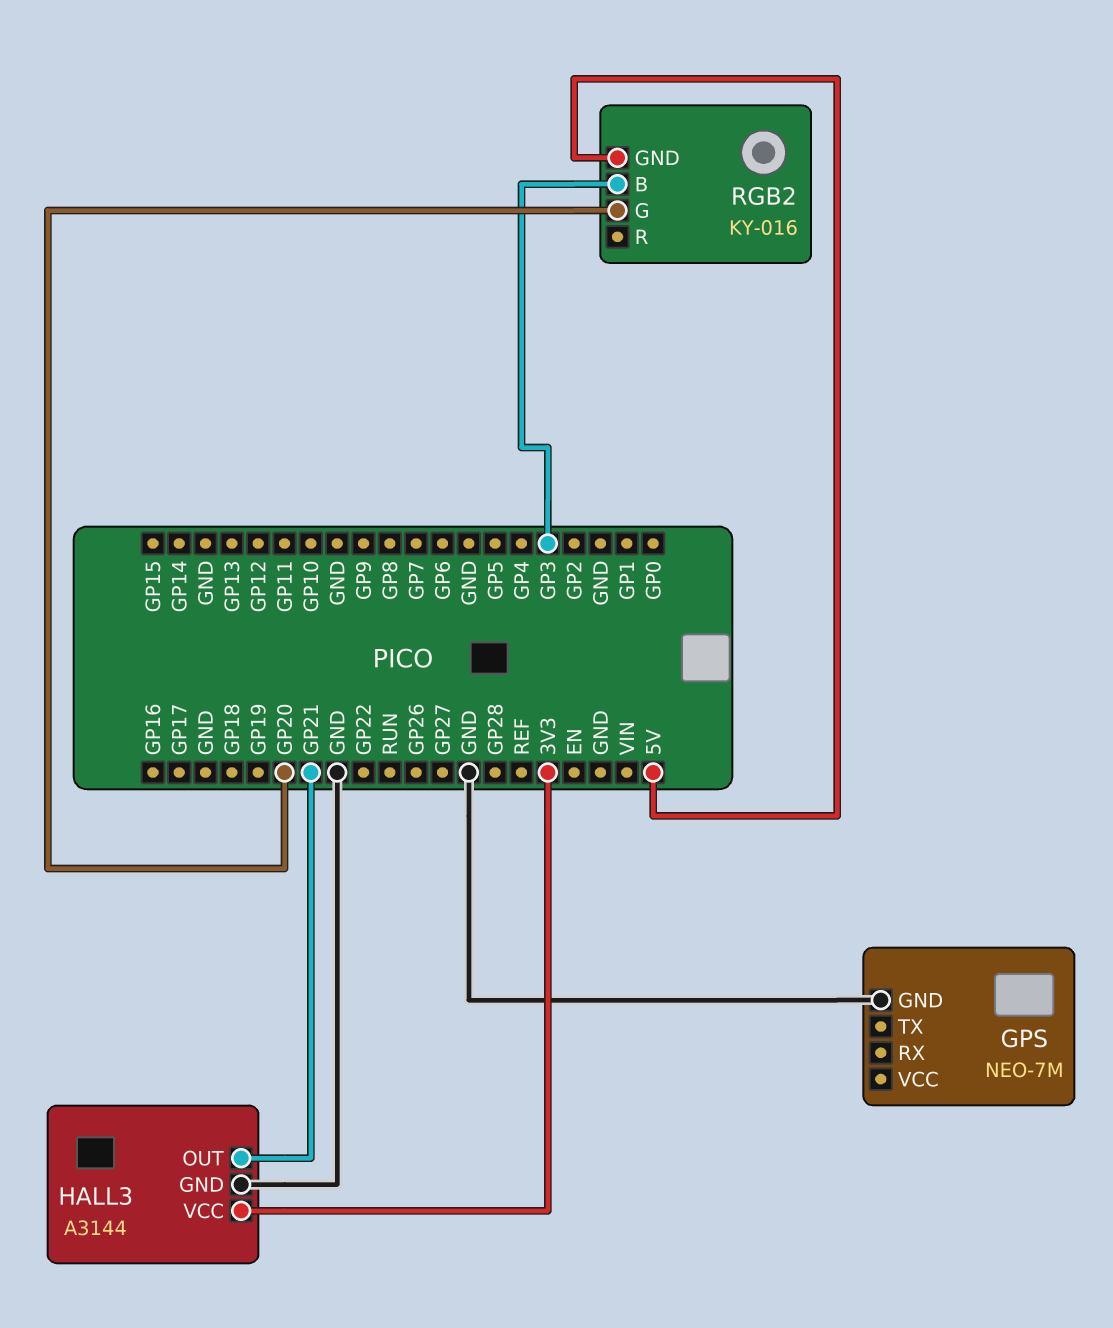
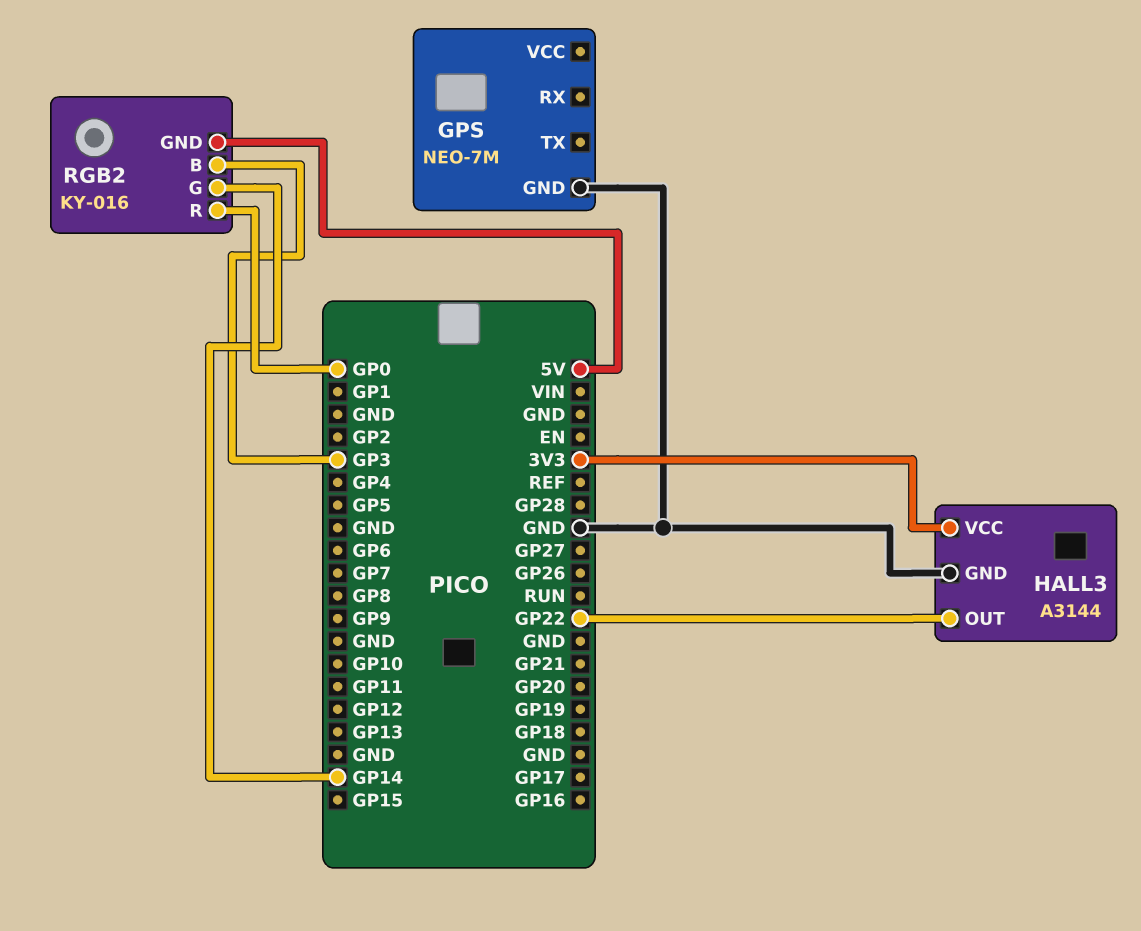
HALL3 pin OUT: GP21 -> GP22
RGB2 pin G: GP20 -> GP14
RGB2 pin R: none -> GP0

